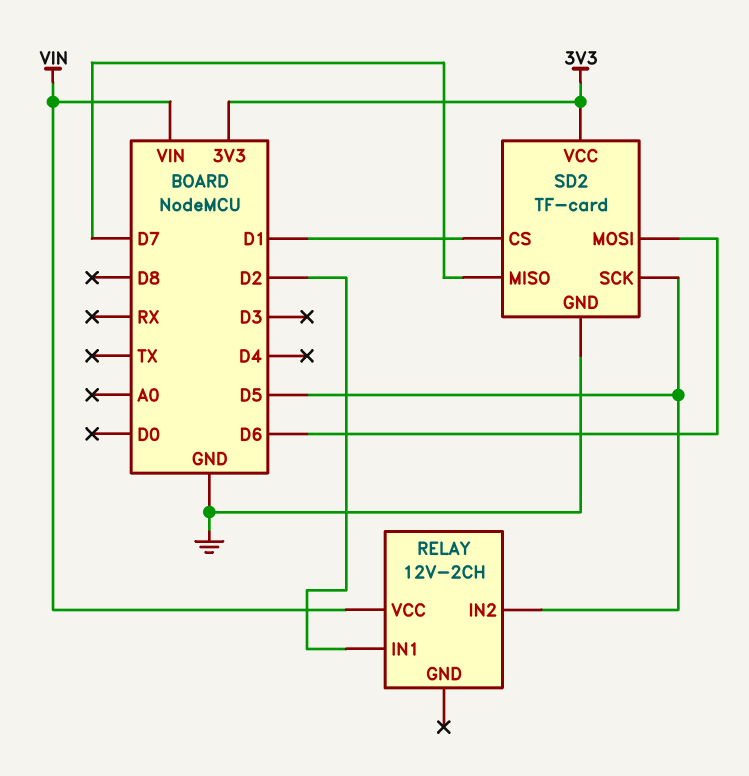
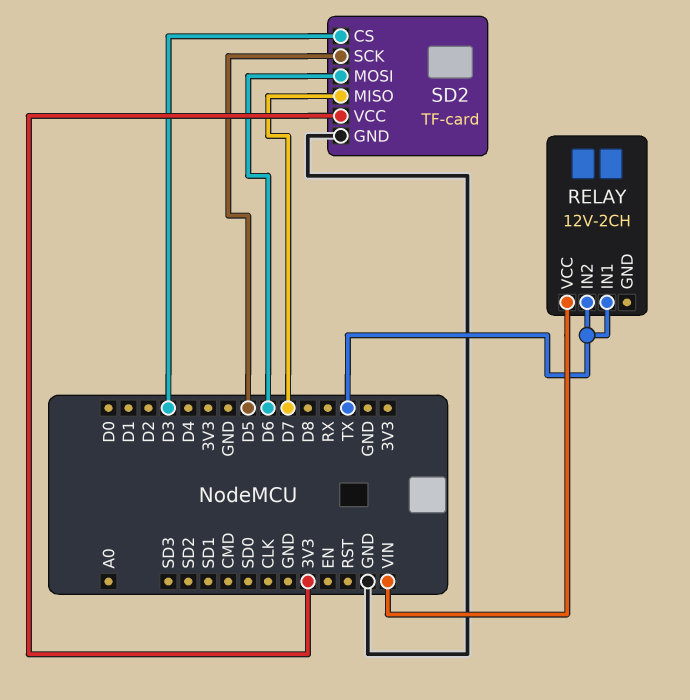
RELAY pin IN1: D2 -> TX
RELAY pin IN2: D5 -> TX
SD2 pin CS: D1 -> D3

